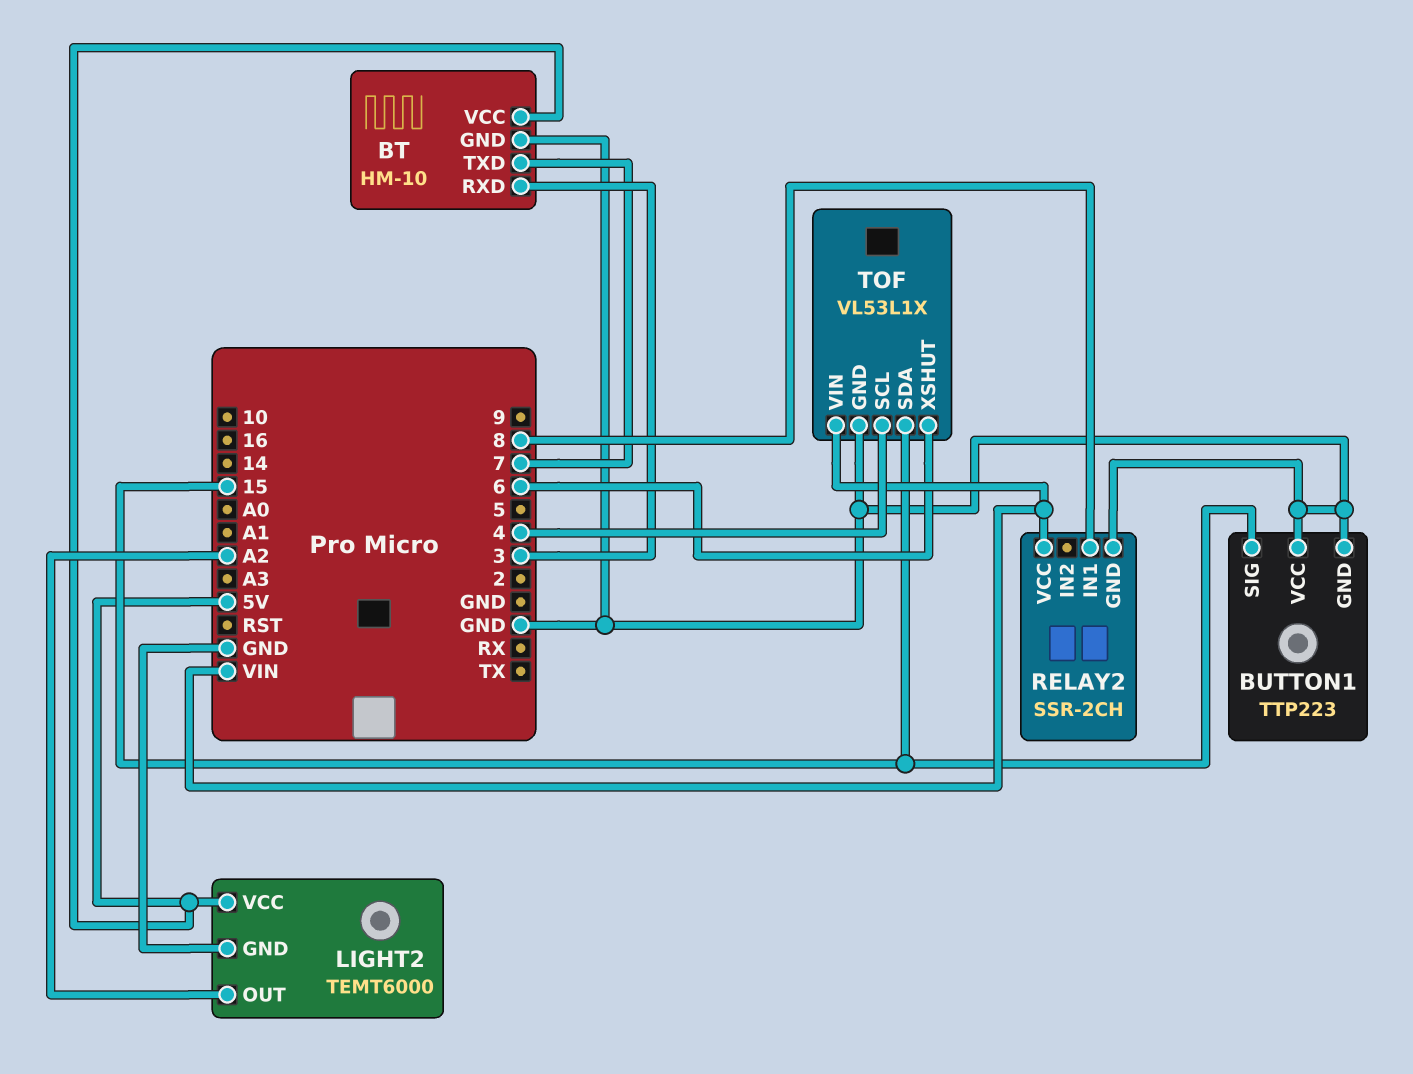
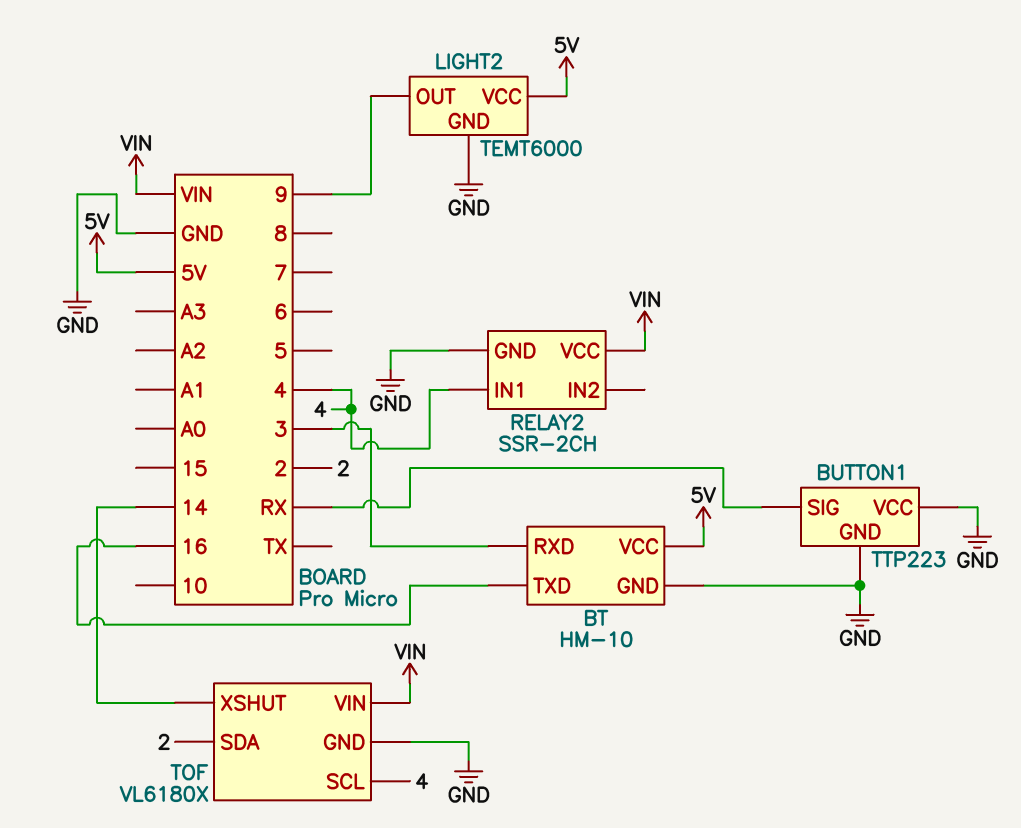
BT pin TXD: 7 -> 16
BUTTON1 pin SIG: 15 -> RX
LIGHT2 pin OUT: A2 -> 9
RELAY2 pin IN1: 8 -> 4
TOF: VL53L1X -> VL6180X
TOF pin SDA: 15 -> 2
TOF pin XSHUT: 6 -> 14

